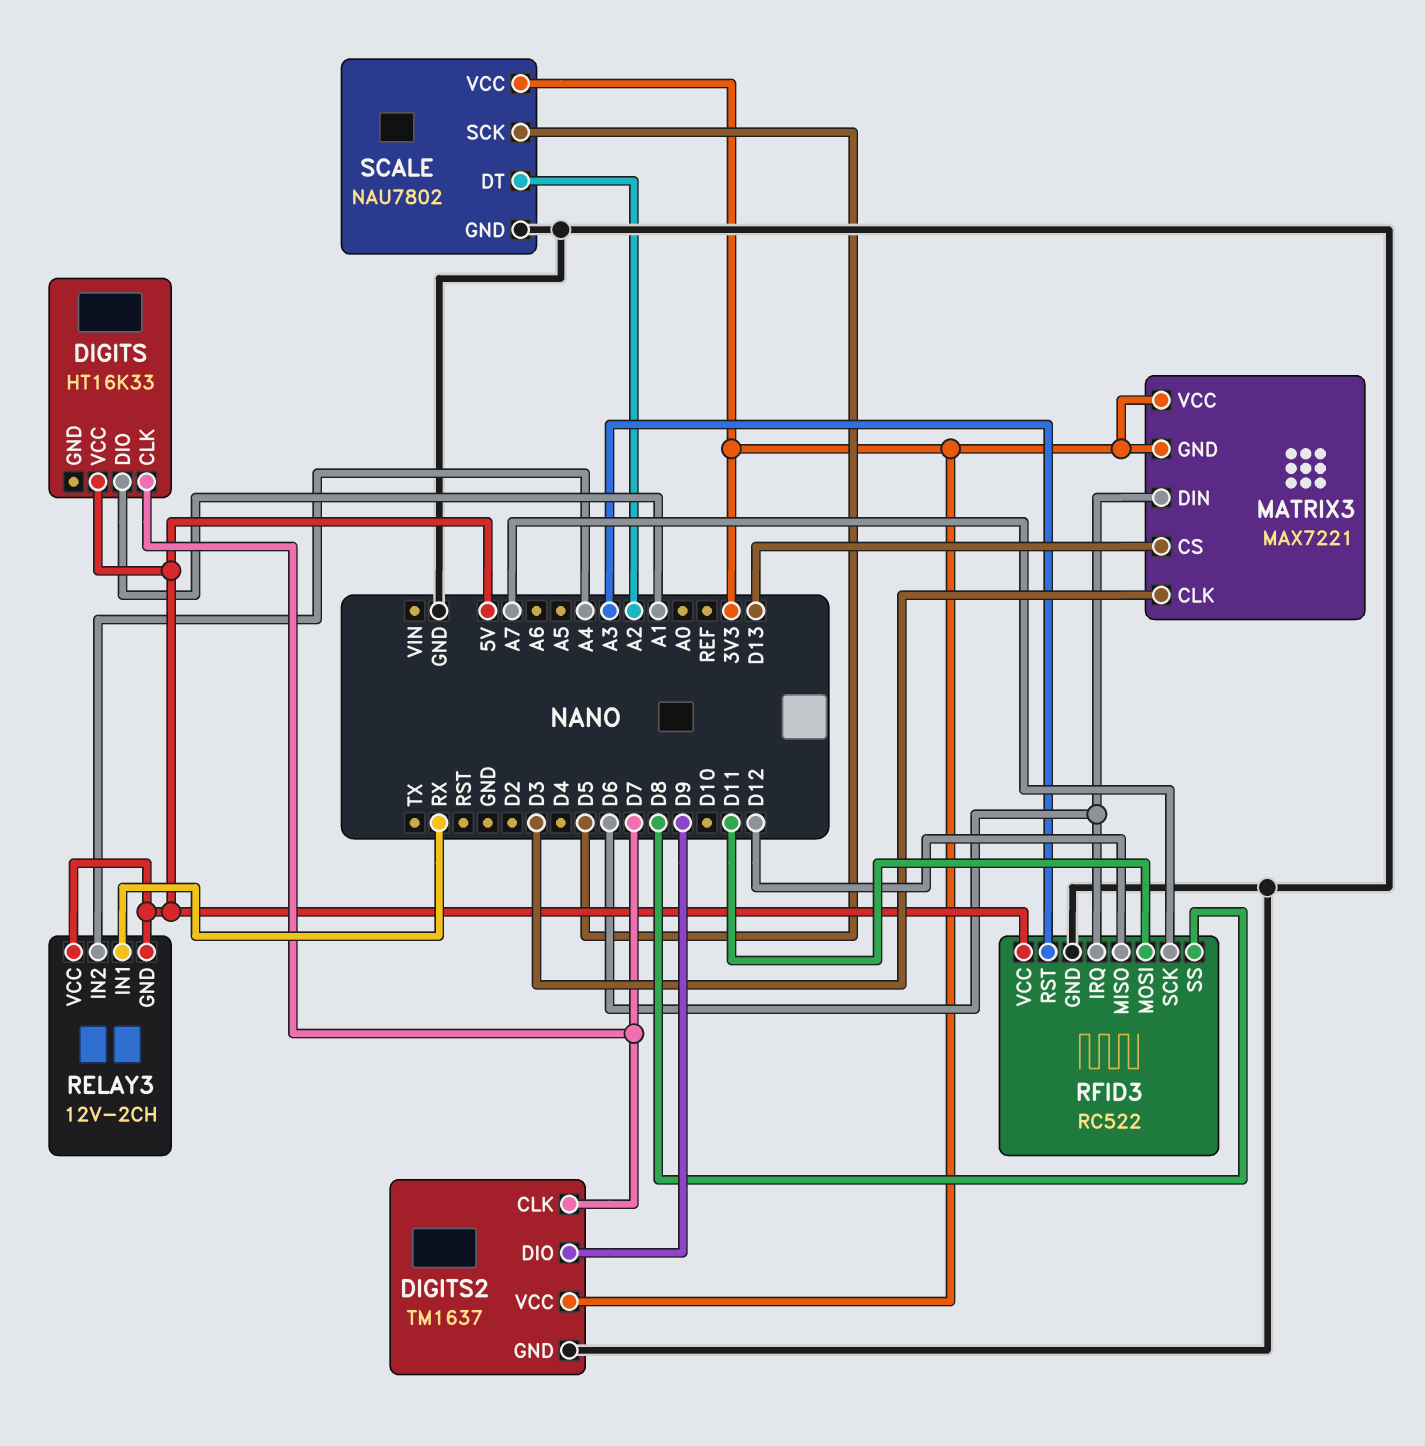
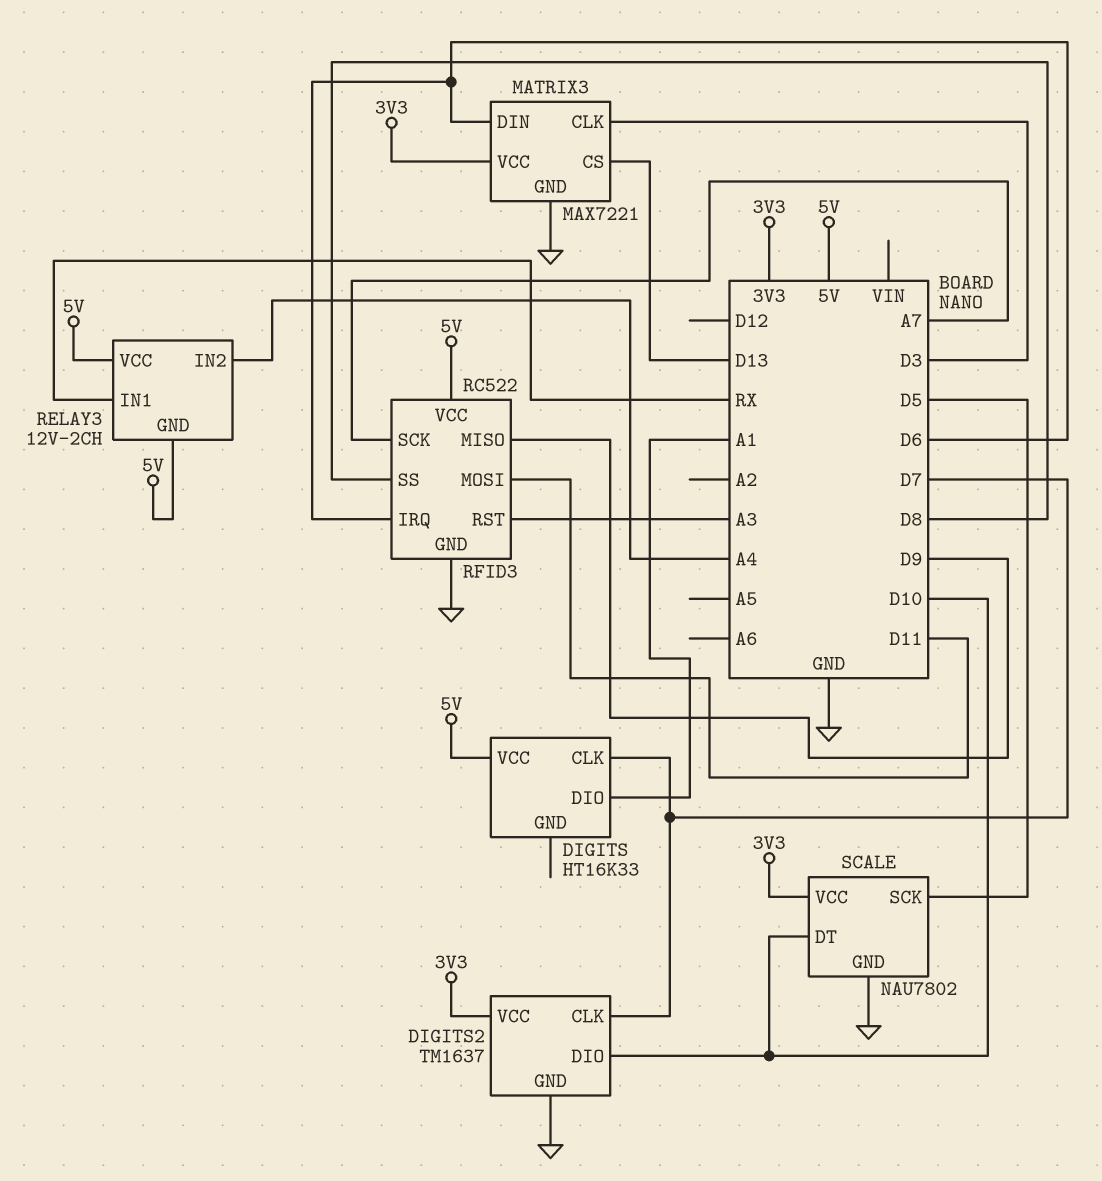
DIGITS2 pin DIO: D9 -> D10
MATRIX3 pin GND: 3V3 -> GND
RFID3 pin MISO: D12 -> D9
SCALE pin DT: A2 -> D10

